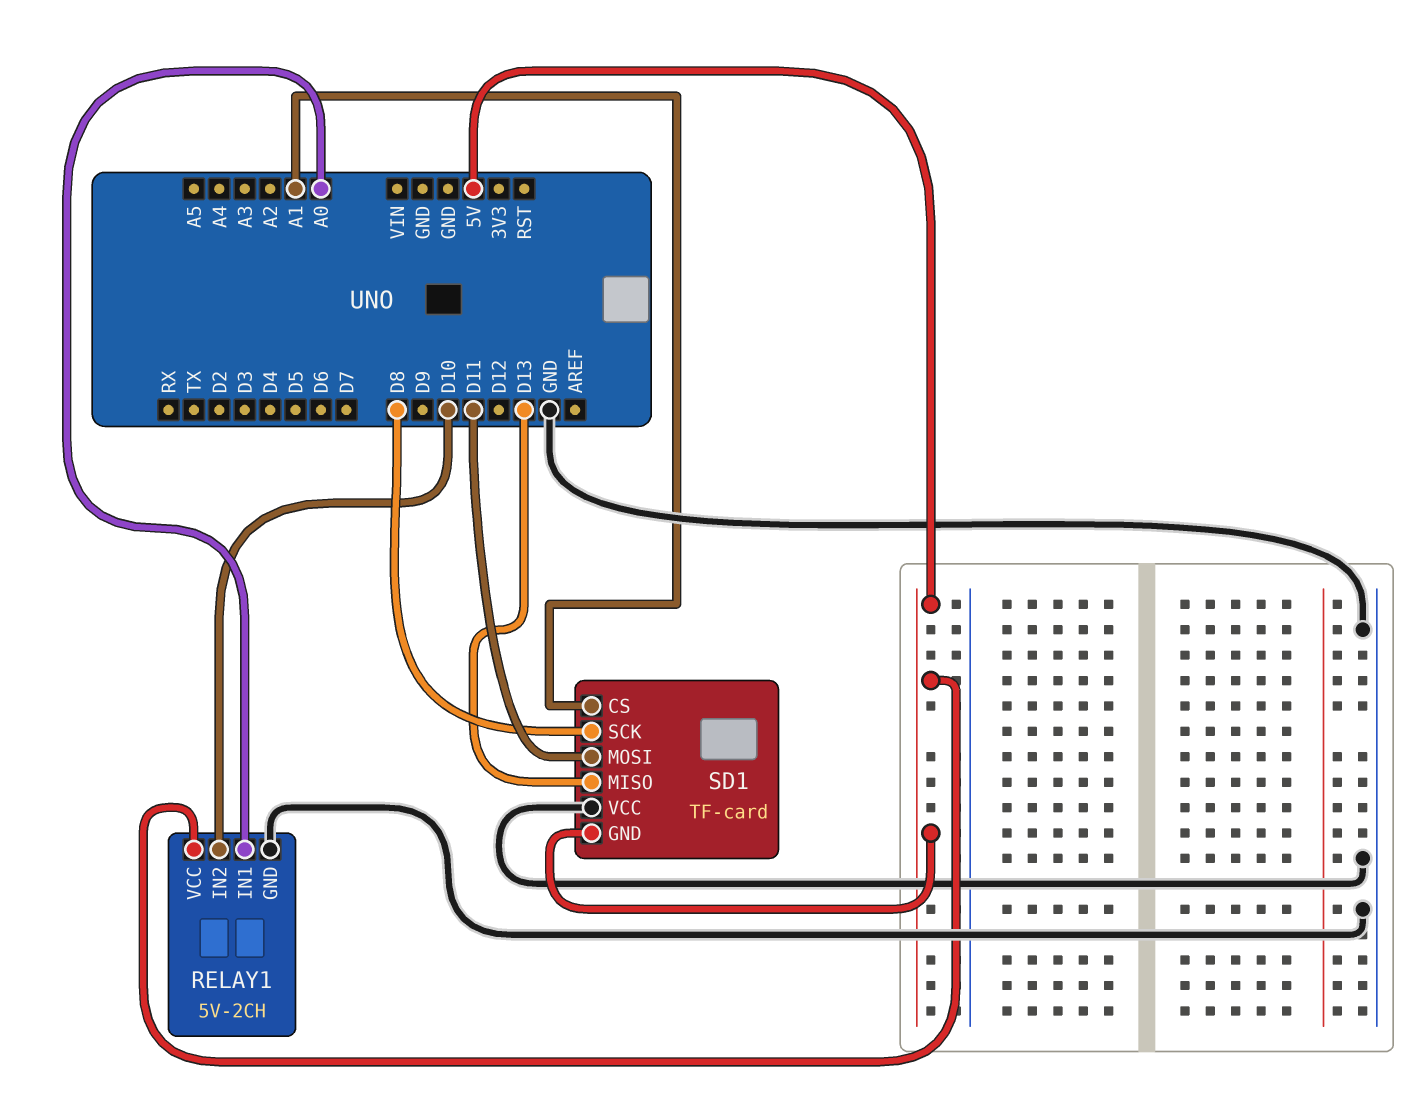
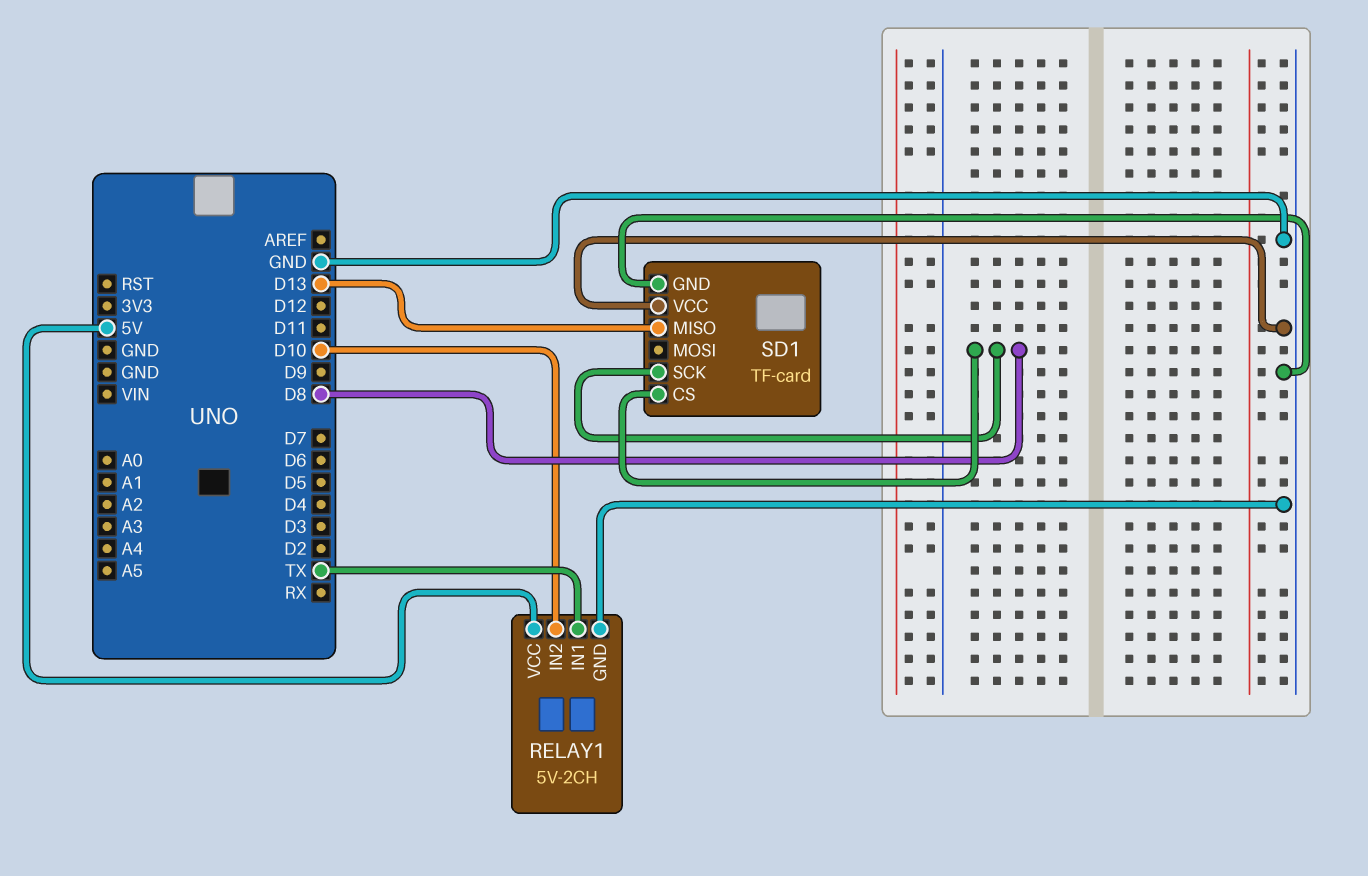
RELAY1 pin IN1: A0 -> TX
SD1 pin CS: A1 -> D8
SD1 pin GND: 5V -> GND
SD1 pin MOSI: D11 -> none

